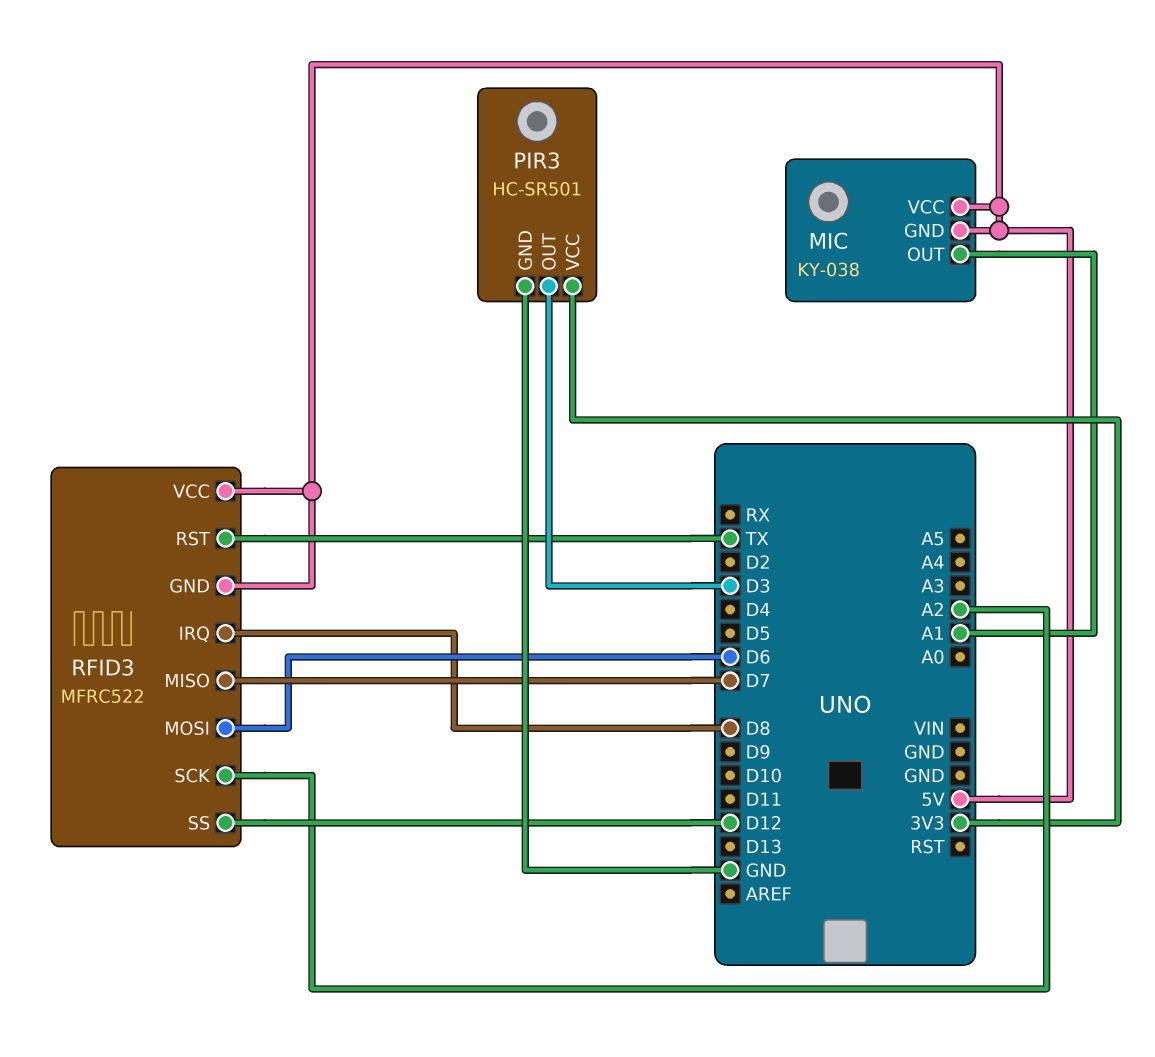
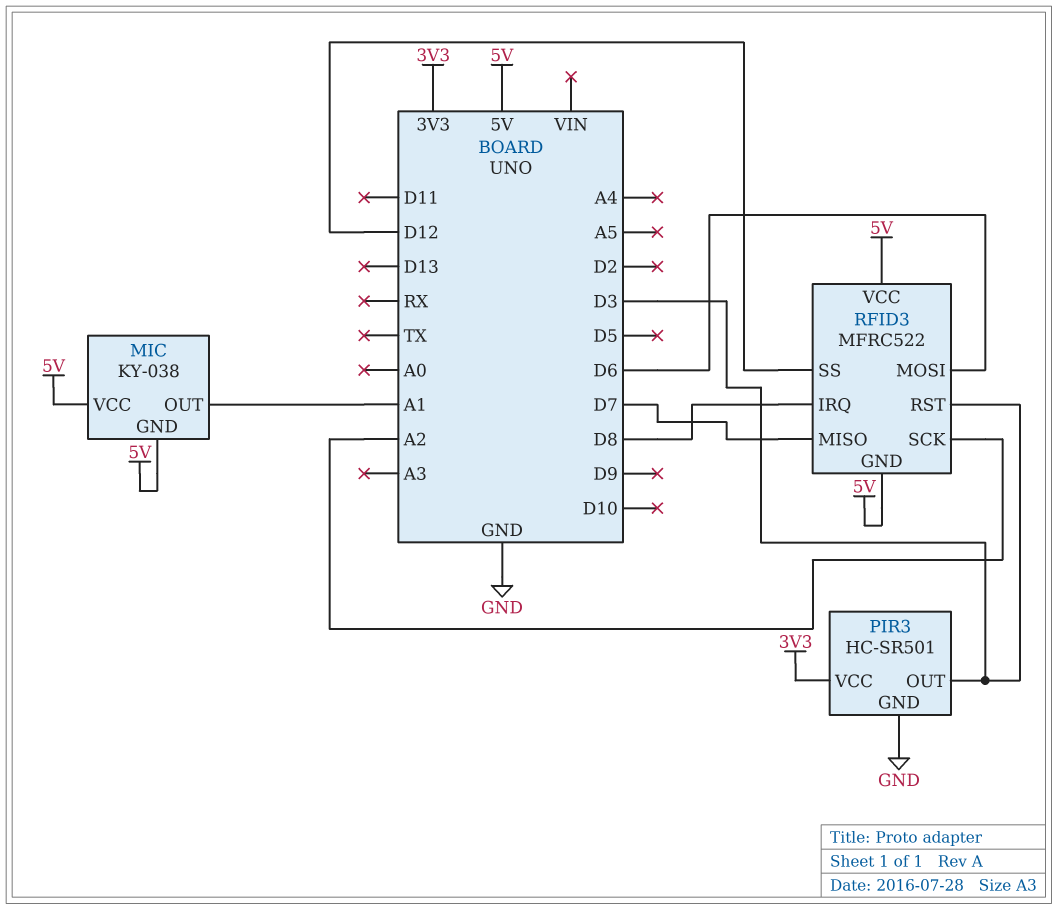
RFID3 pin RST: TX -> D3

